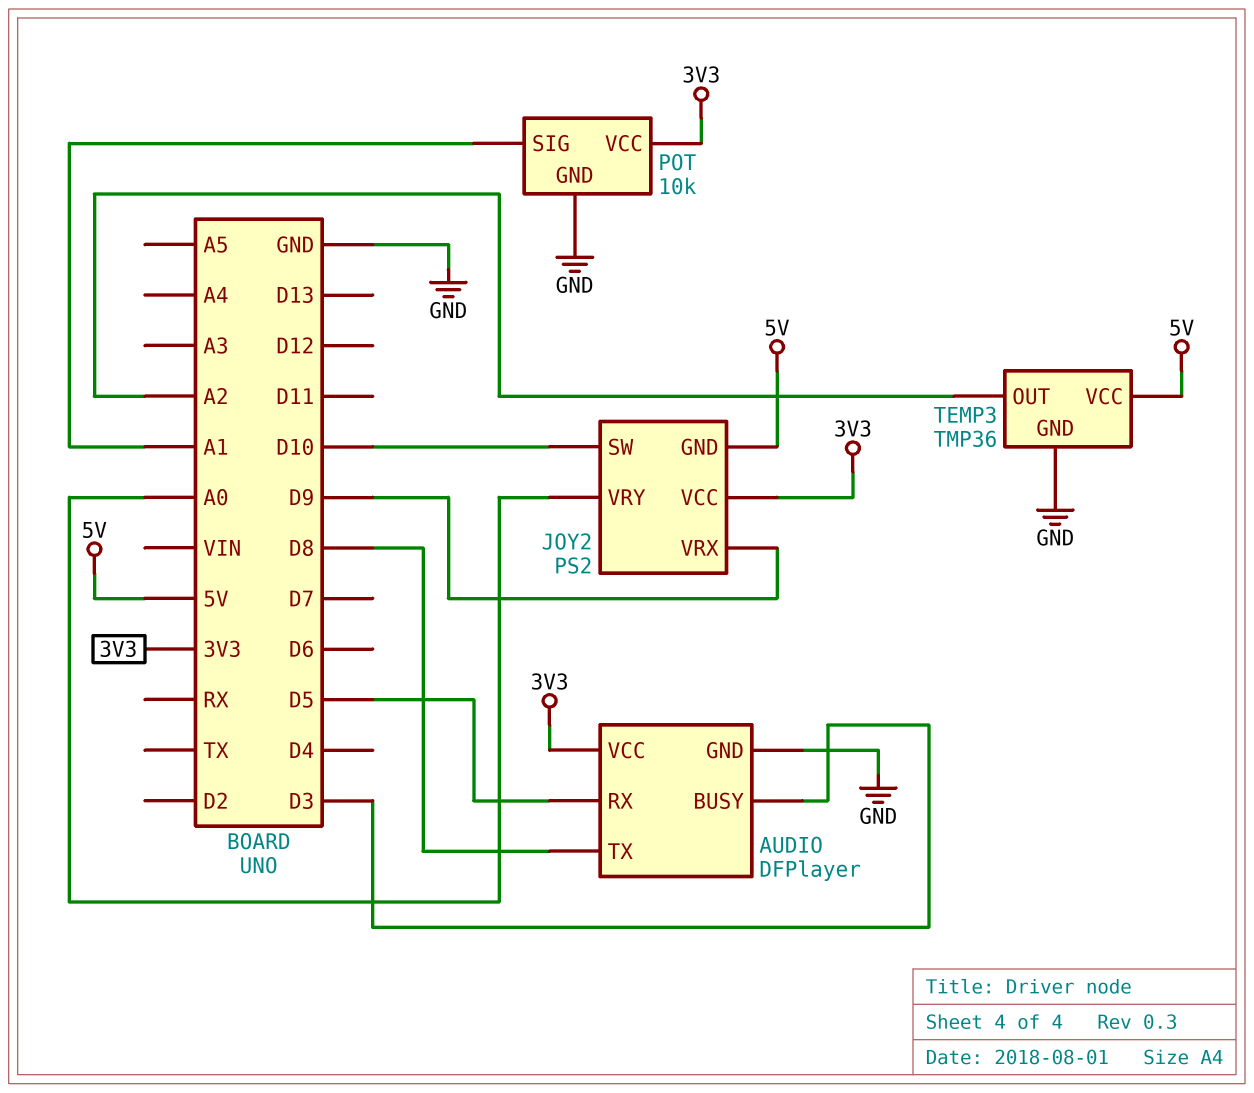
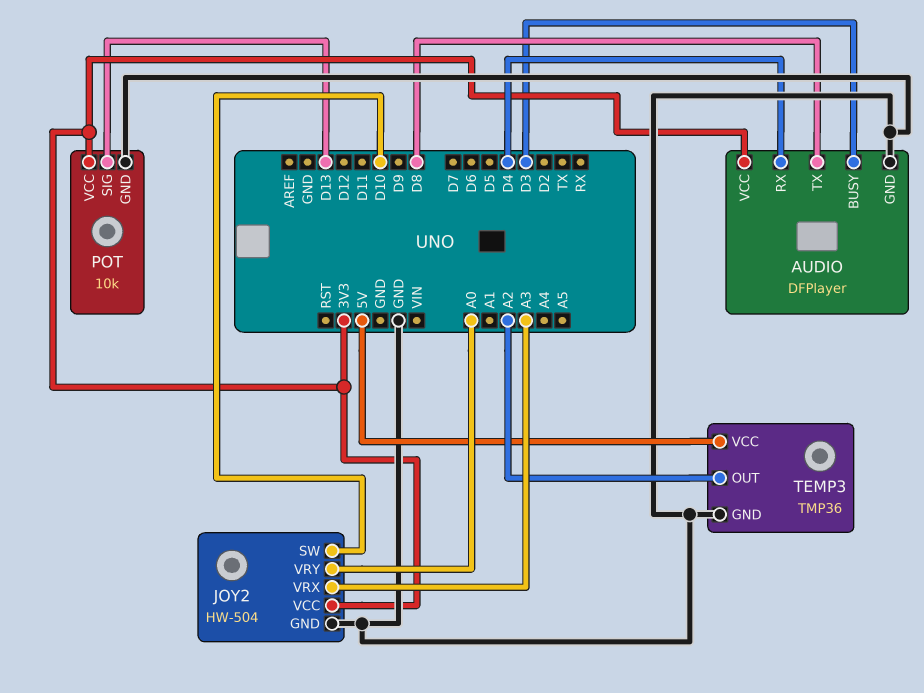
AUDIO pin RX: D5 -> D4
JOY2: PS2 -> HW-504
JOY2 pin GND: 5V -> GND
JOY2 pin VRX: D9 -> A3
POT pin SIG: A1 -> D13

